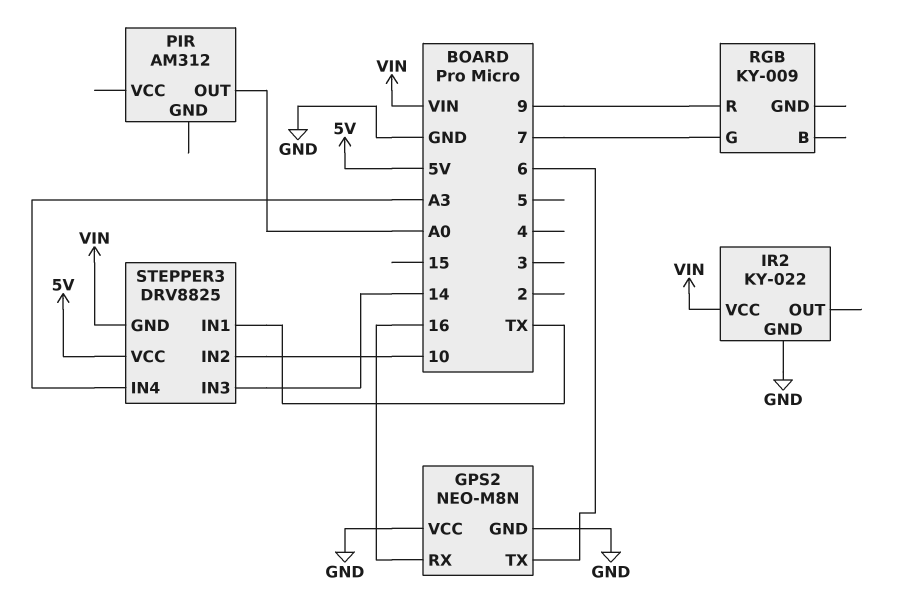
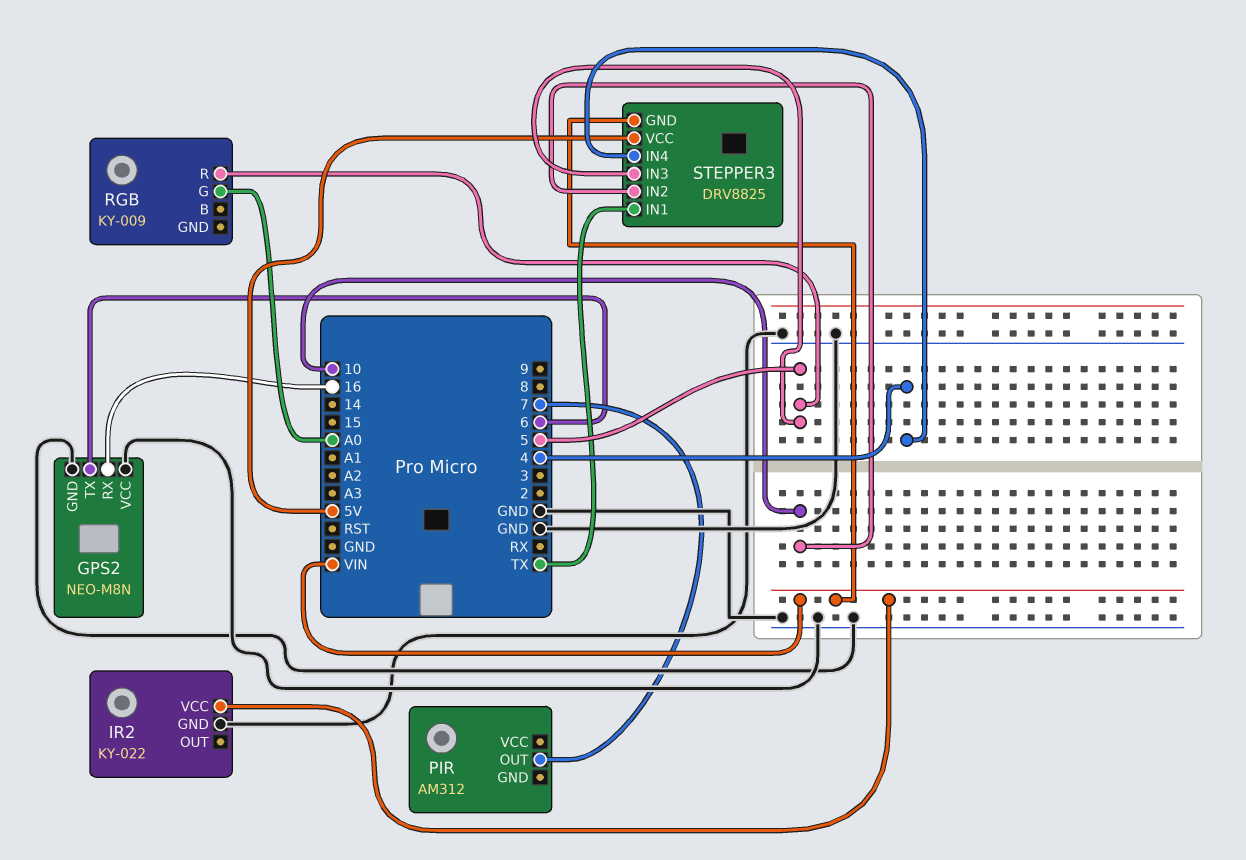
PIR pin OUT: A0 -> 7
RGB pin G: 7 -> A0
RGB pin R: 9 -> 5
STEPPER3 pin IN3: 14 -> 5
STEPPER3 pin IN4: A3 -> 4

